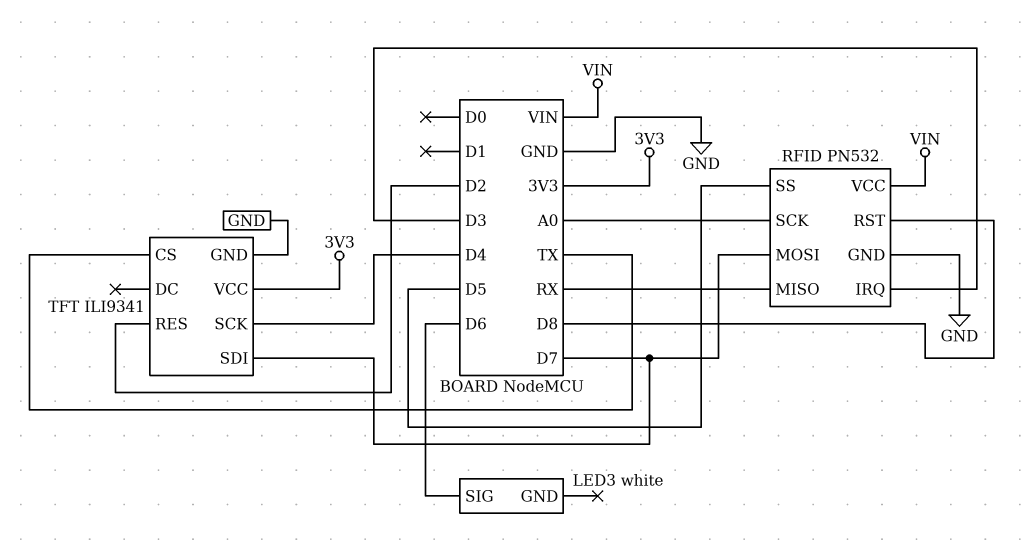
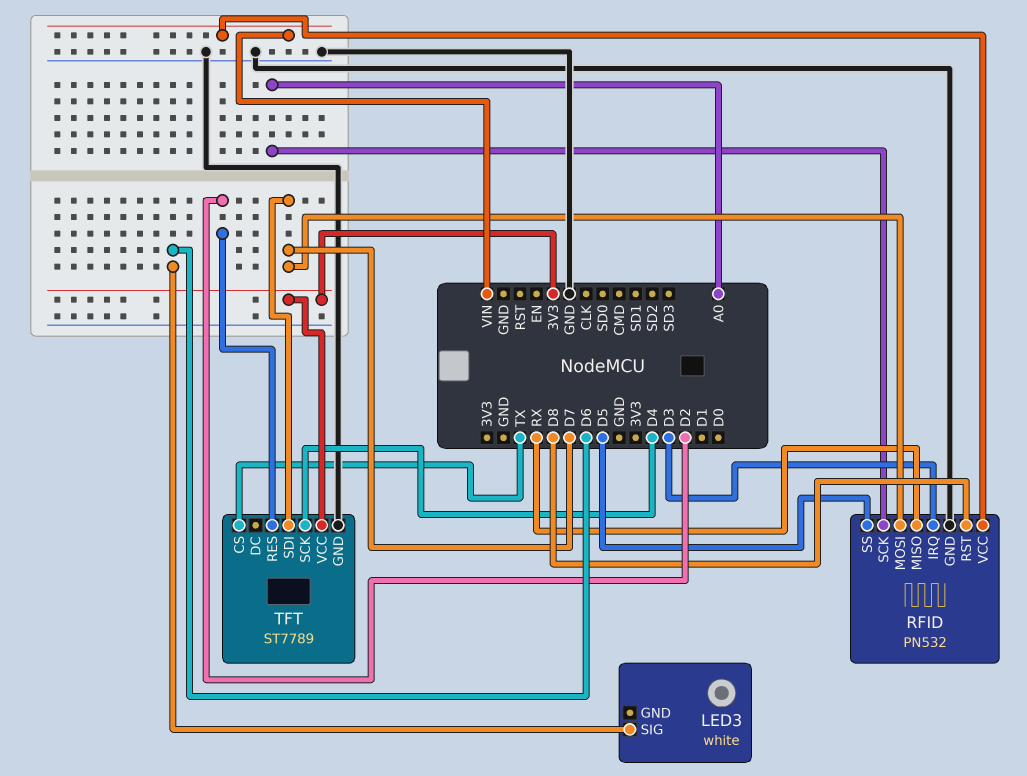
TFT: ILI9341 -> ST7789

